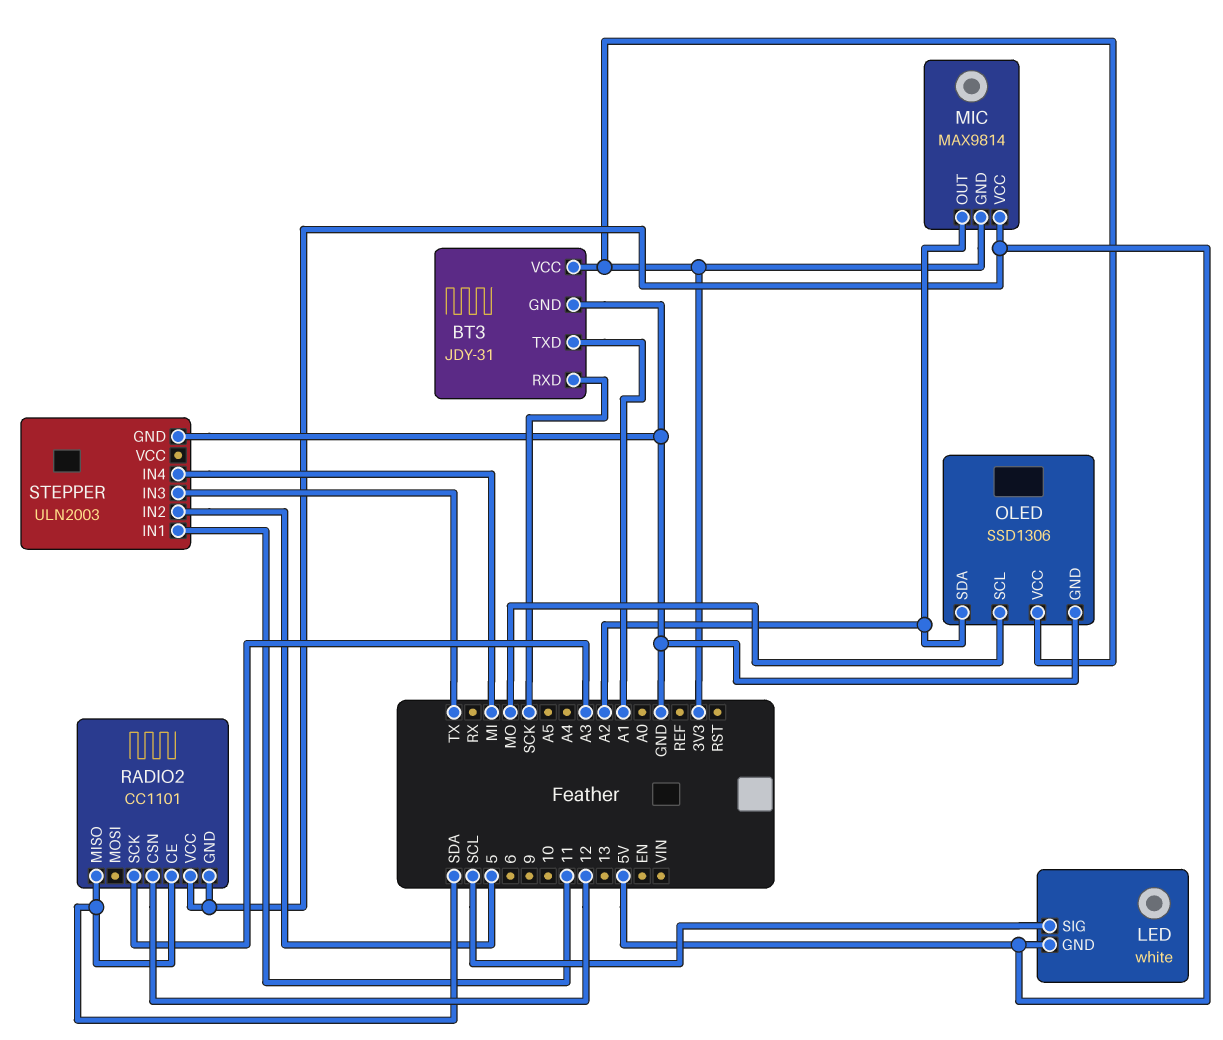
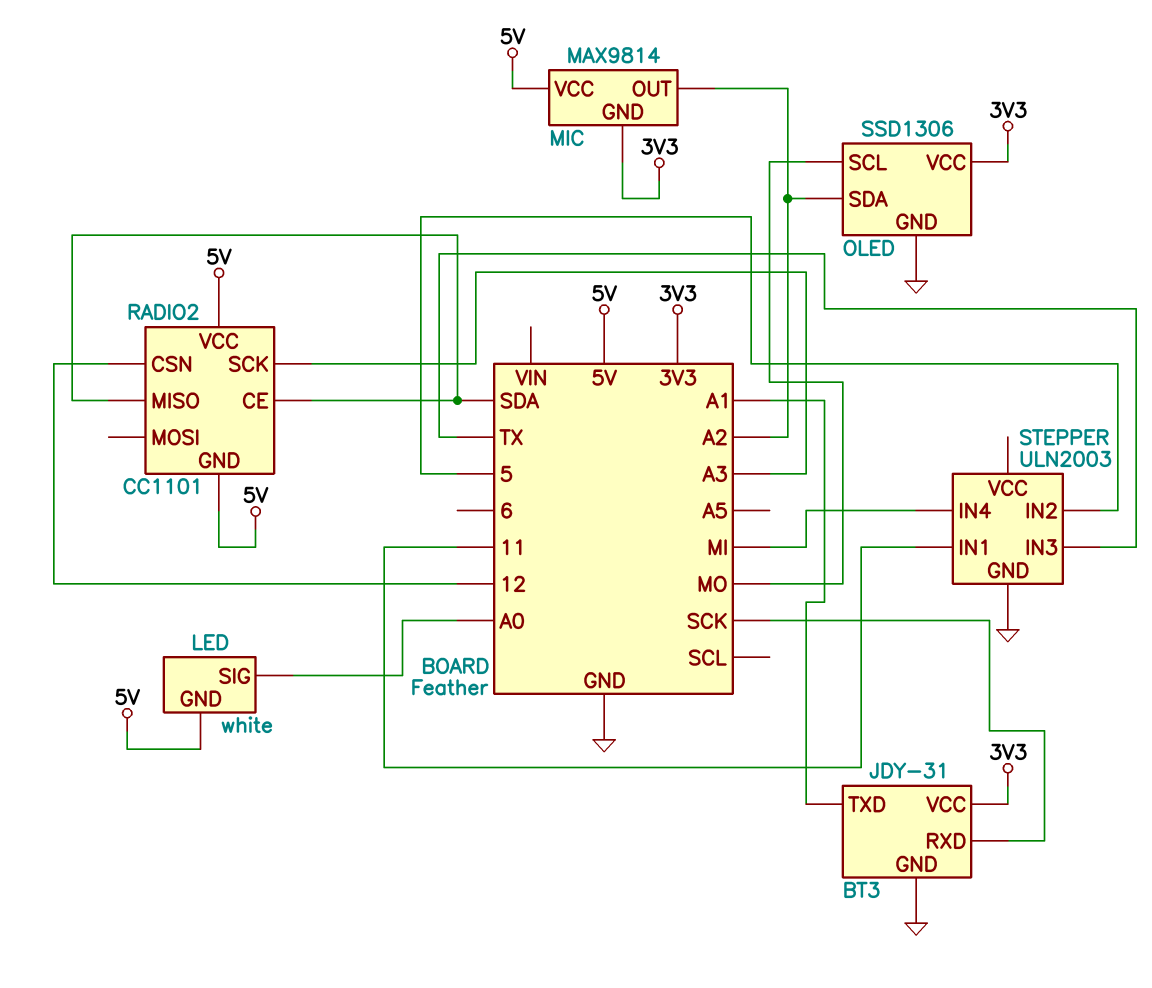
LED pin SIG: SCL -> A0

